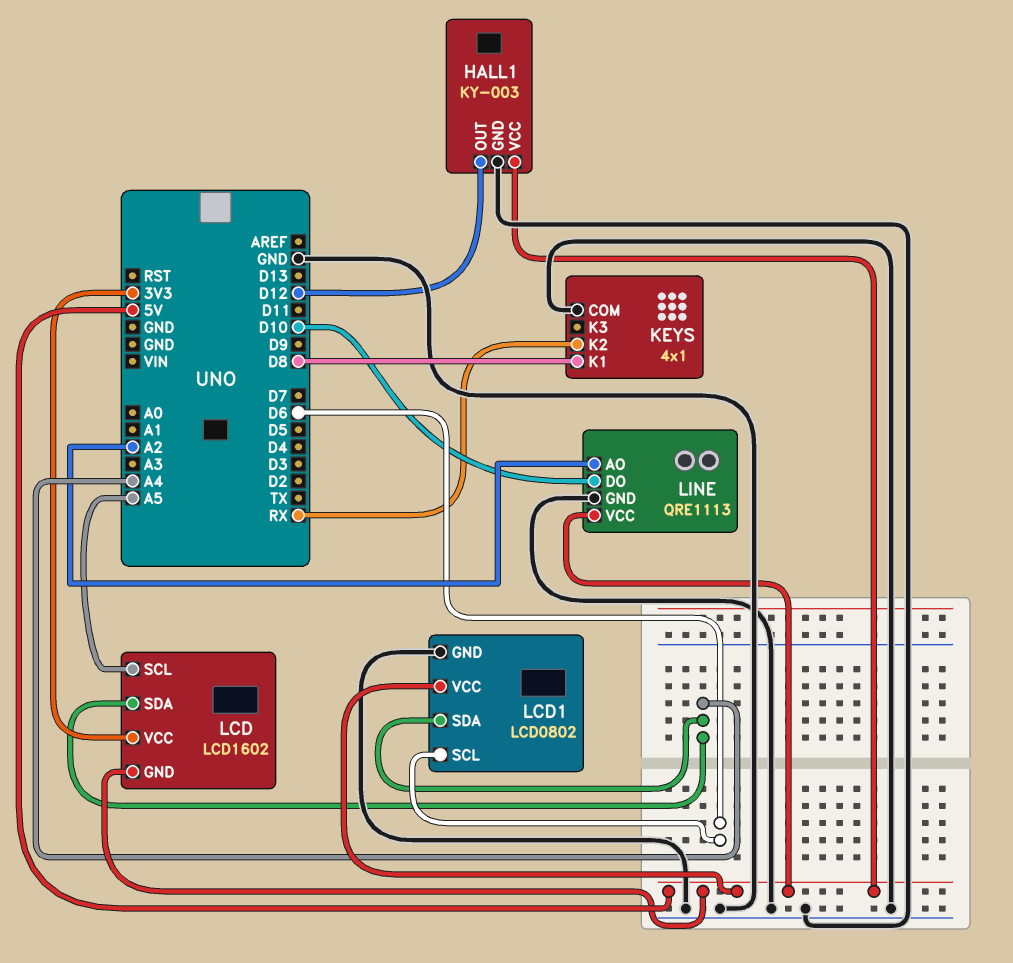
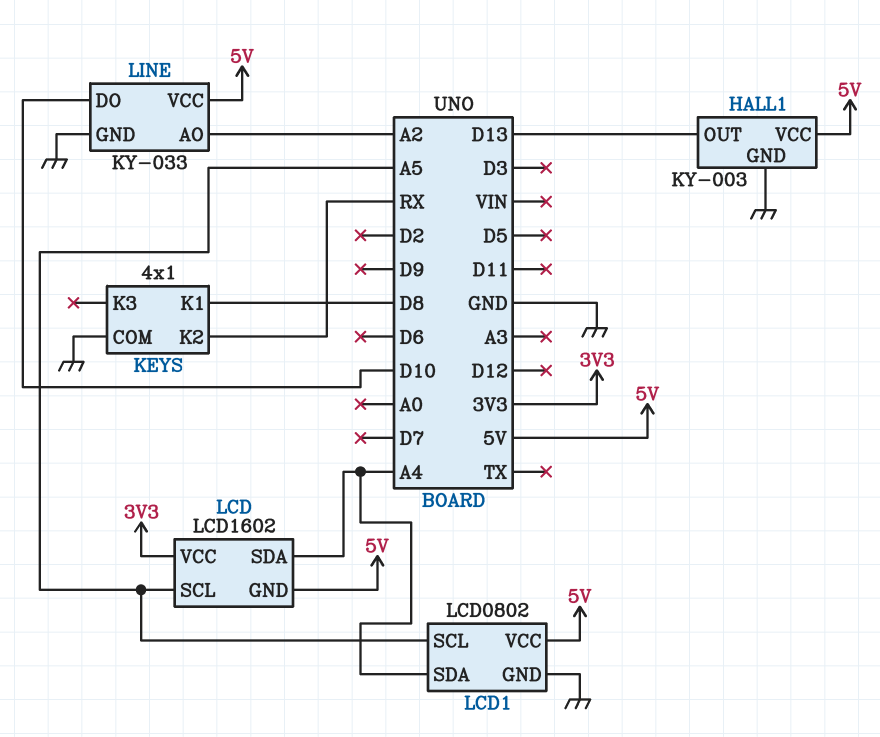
HALL1 pin OUT: D12 -> D13
LCD1 pin SCL: D6 -> A5
LINE: QRE1113 -> KY-033

